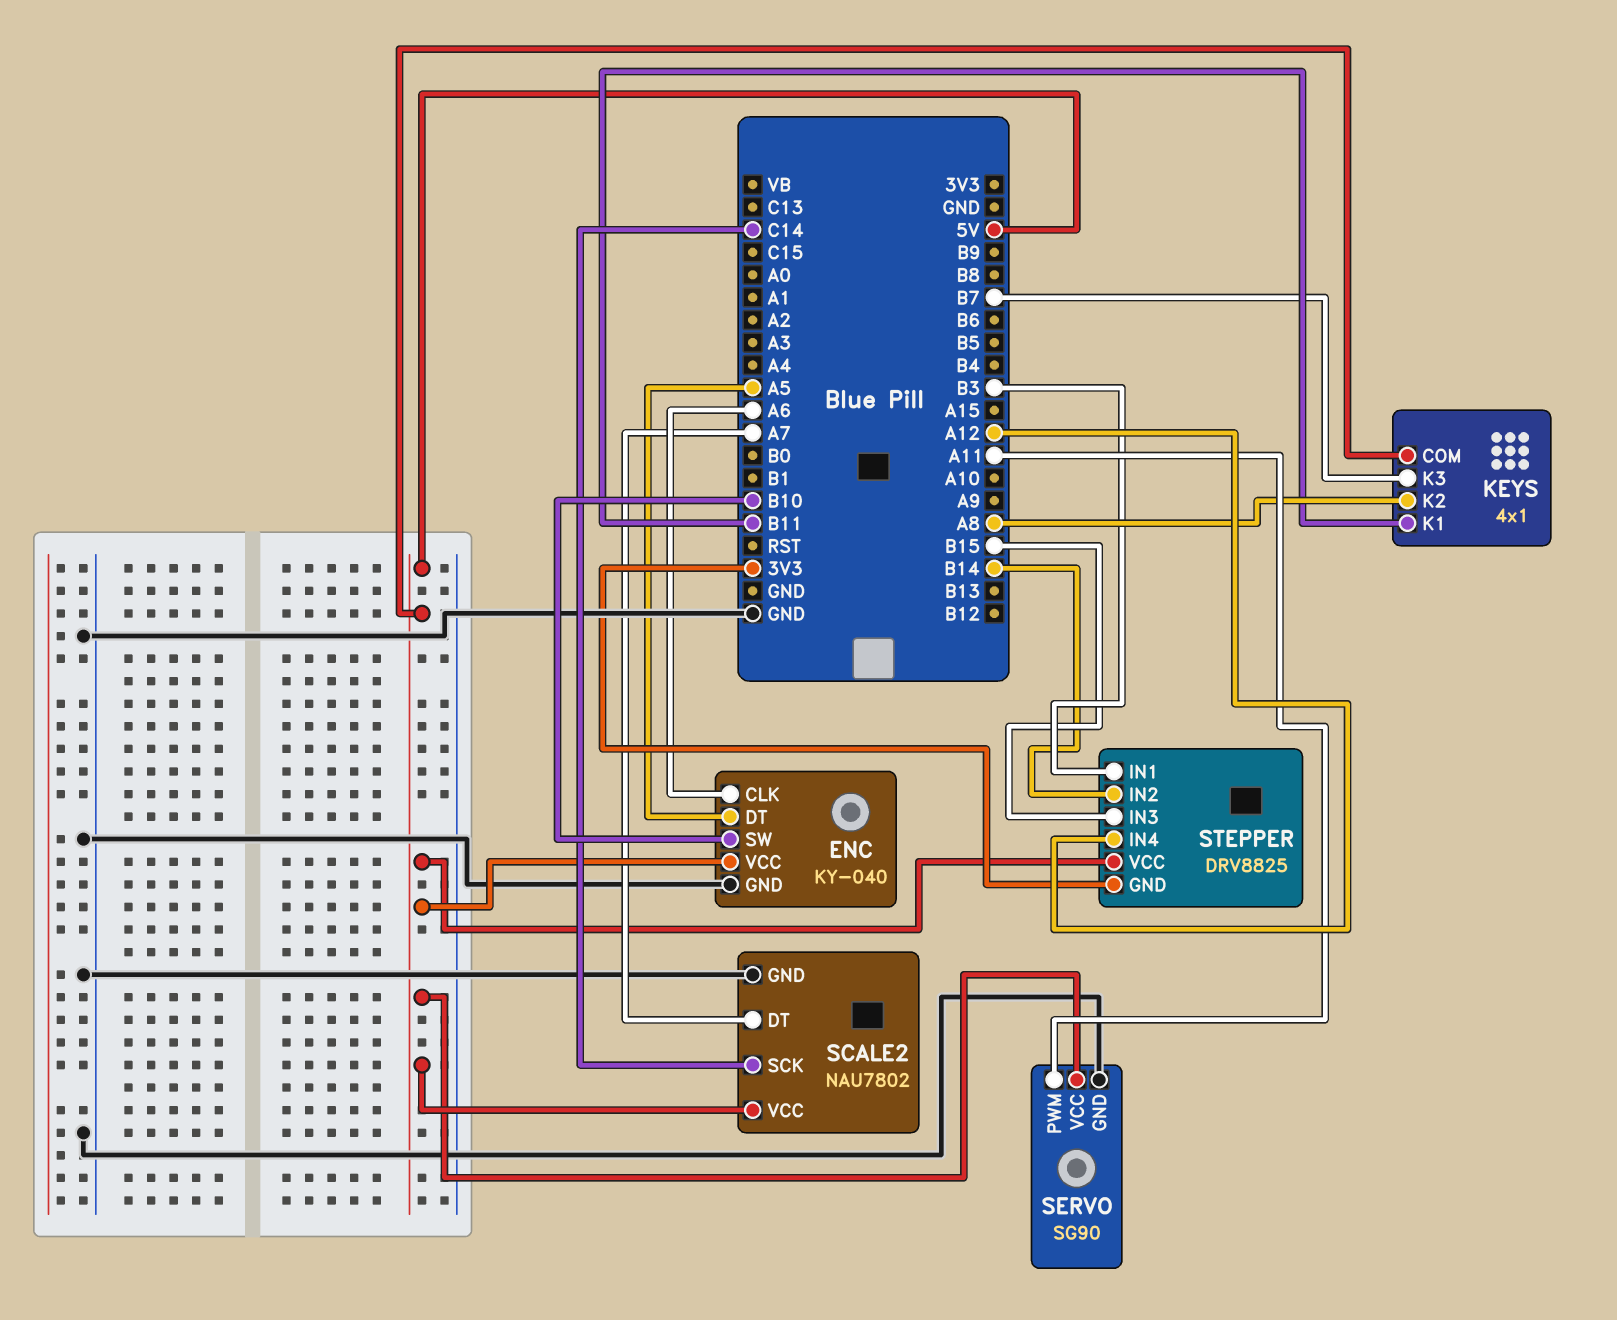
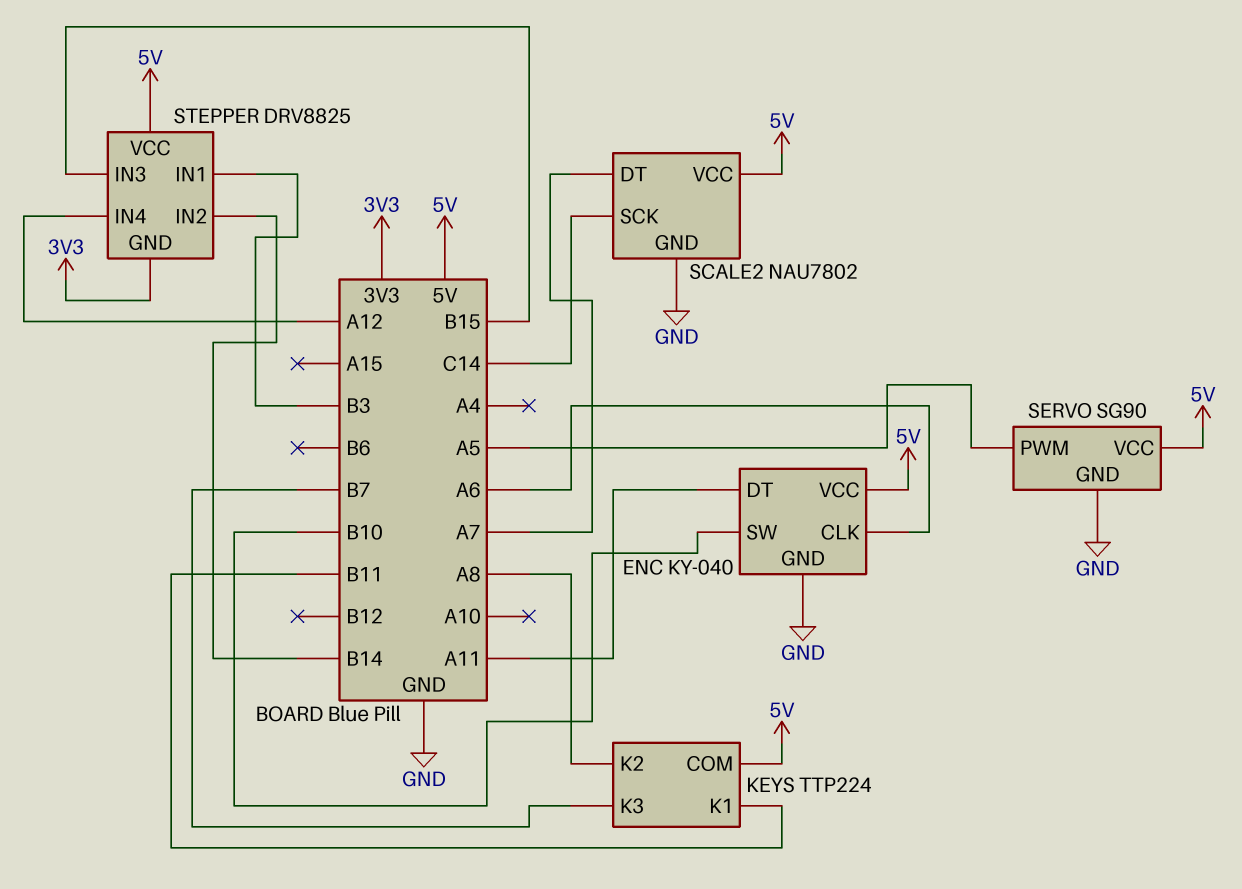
ENC pin DT: A5 -> A11
KEYS: 4x1 -> TTP224
SERVO pin PWM: A11 -> A5

